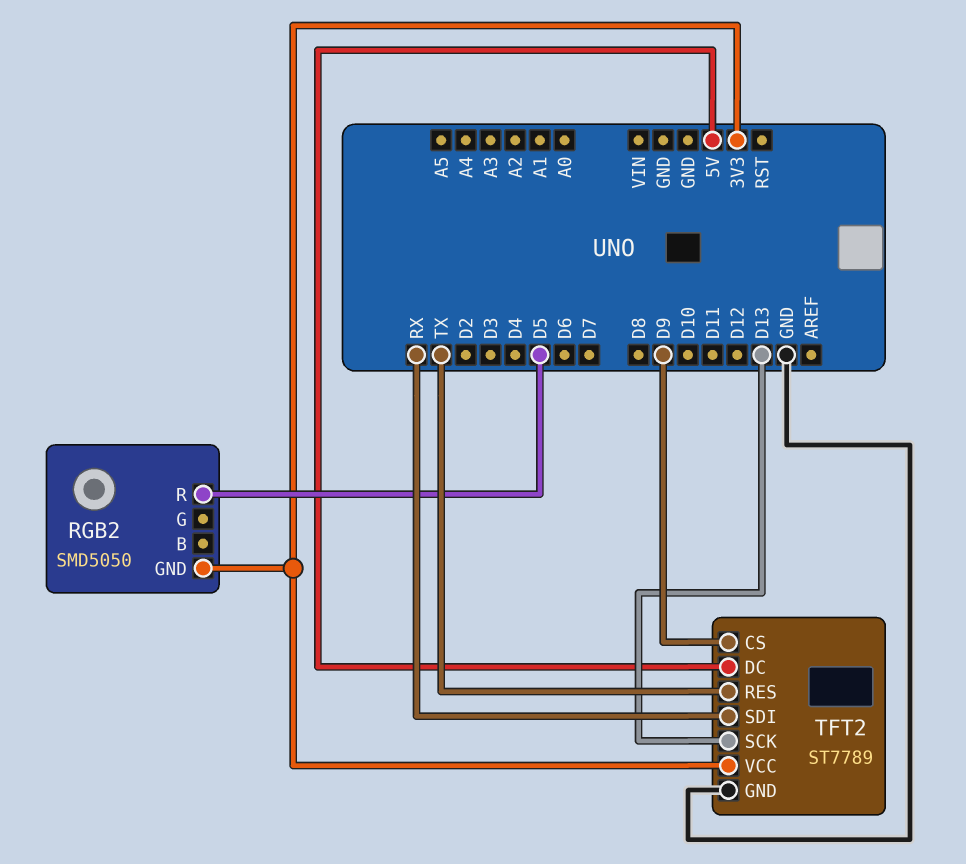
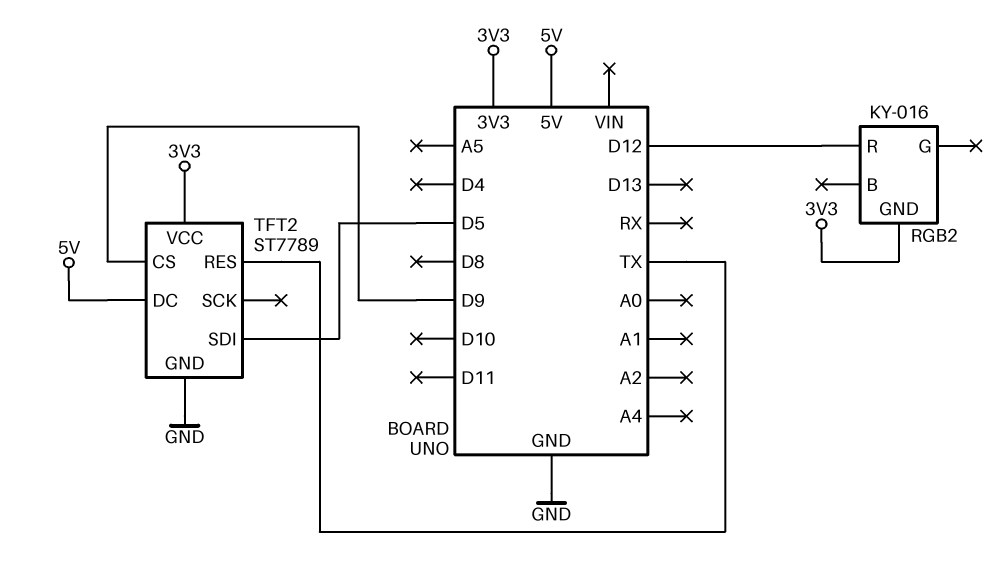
RGB2: SMD5050 -> KY-016
RGB2 pin R: D5 -> D12
TFT2 pin SCK: D13 -> none
TFT2 pin SDI: RX -> D5

